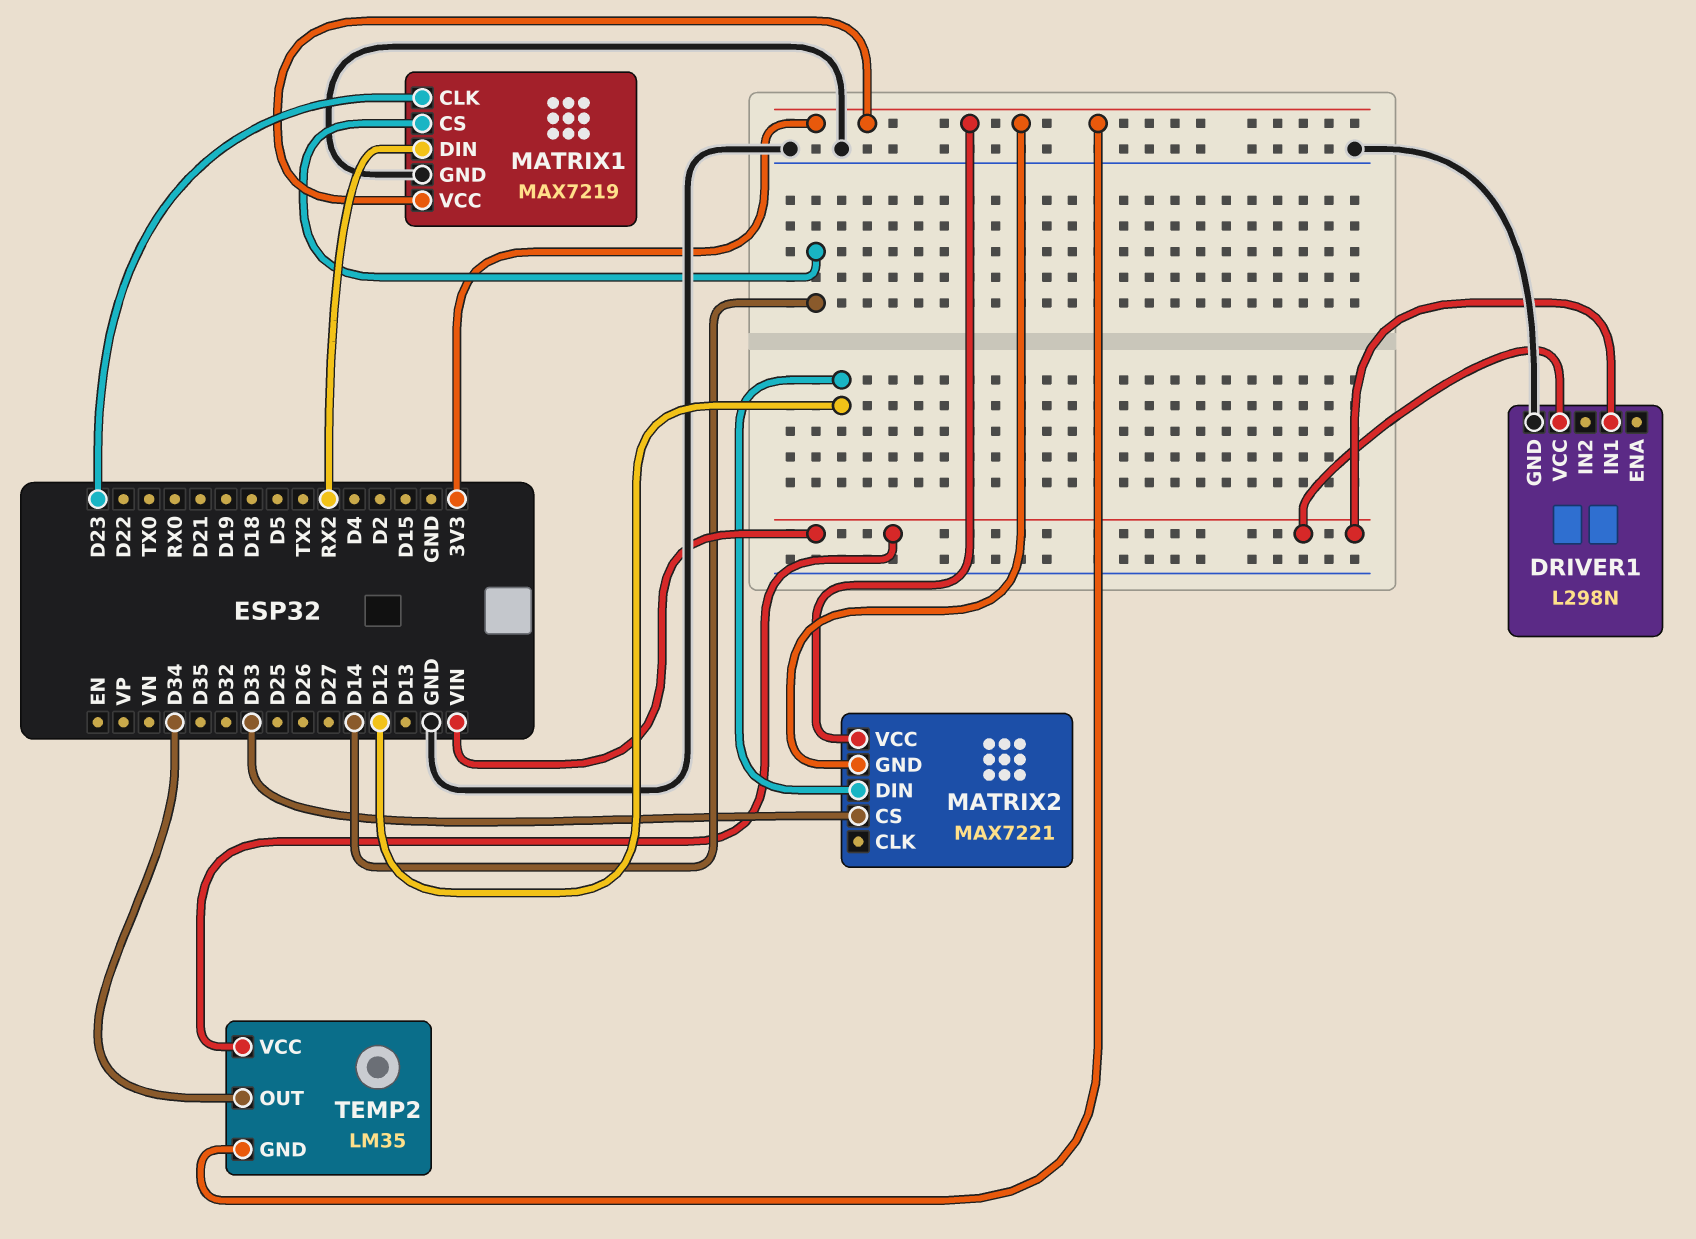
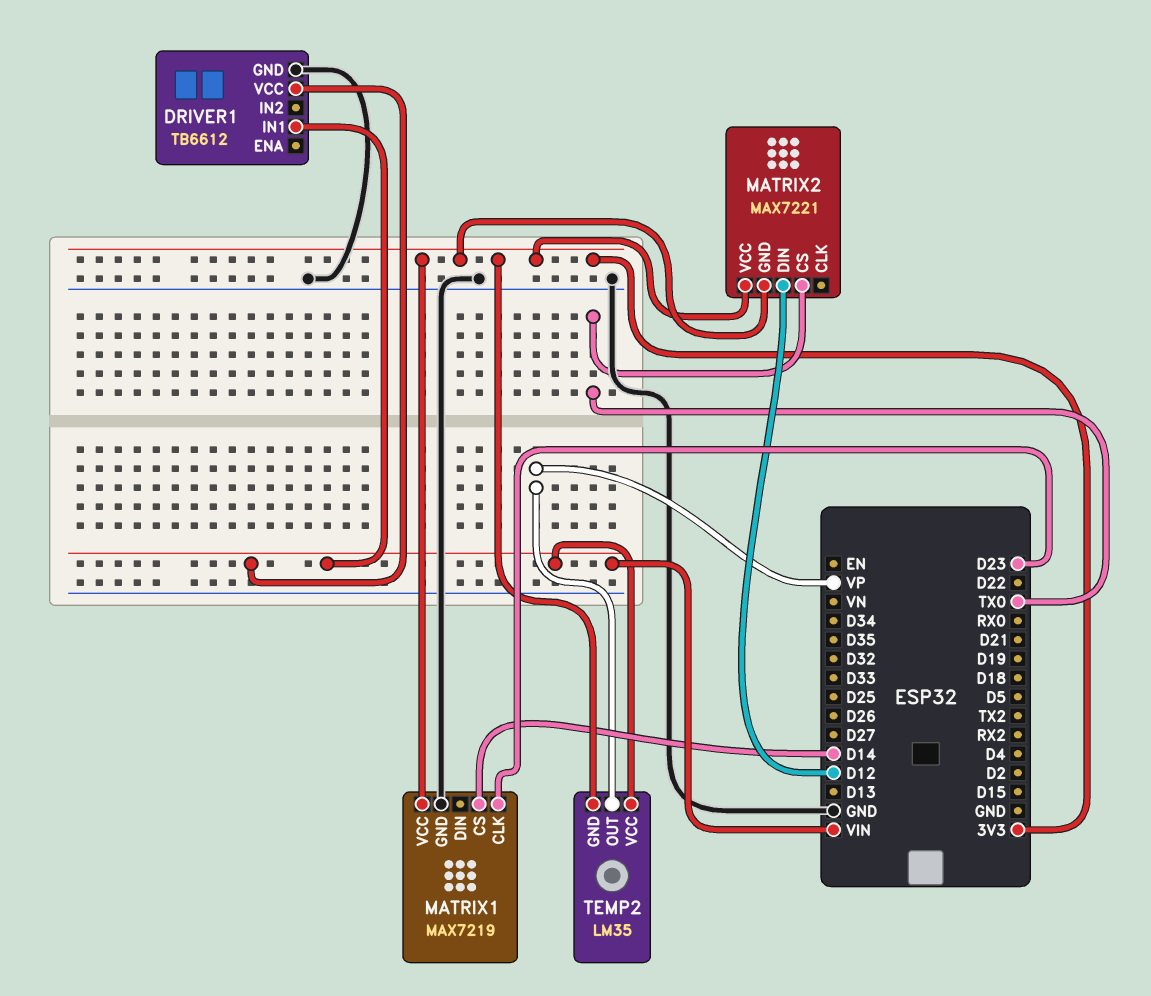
DRIVER1: L298N -> TB6612
MATRIX1 pin DIN: RX2 -> none
MATRIX2 pin CS: D33 -> TX0
TEMP2 pin OUT: D34 -> VP

